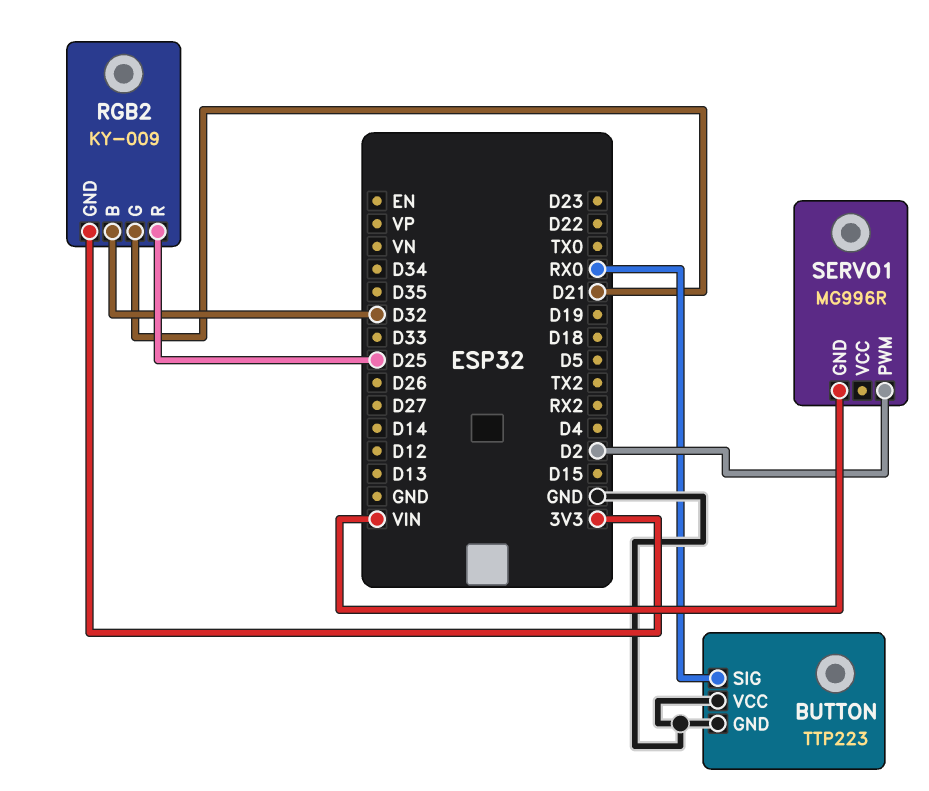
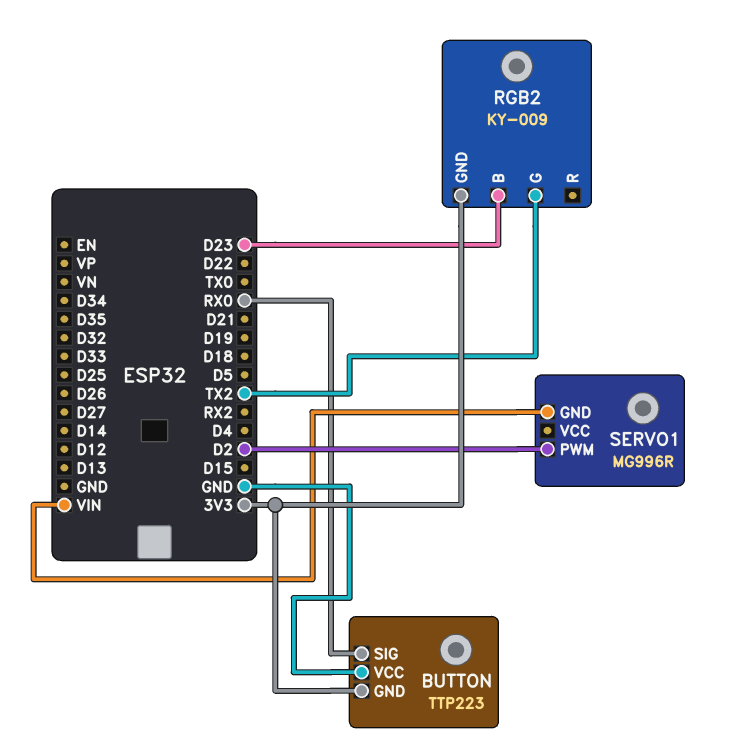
BUTTON pin GND: GND -> 3V3
RGB2 pin B: D32 -> D23
RGB2 pin G: D21 -> TX2
RGB2 pin R: D25 -> none

